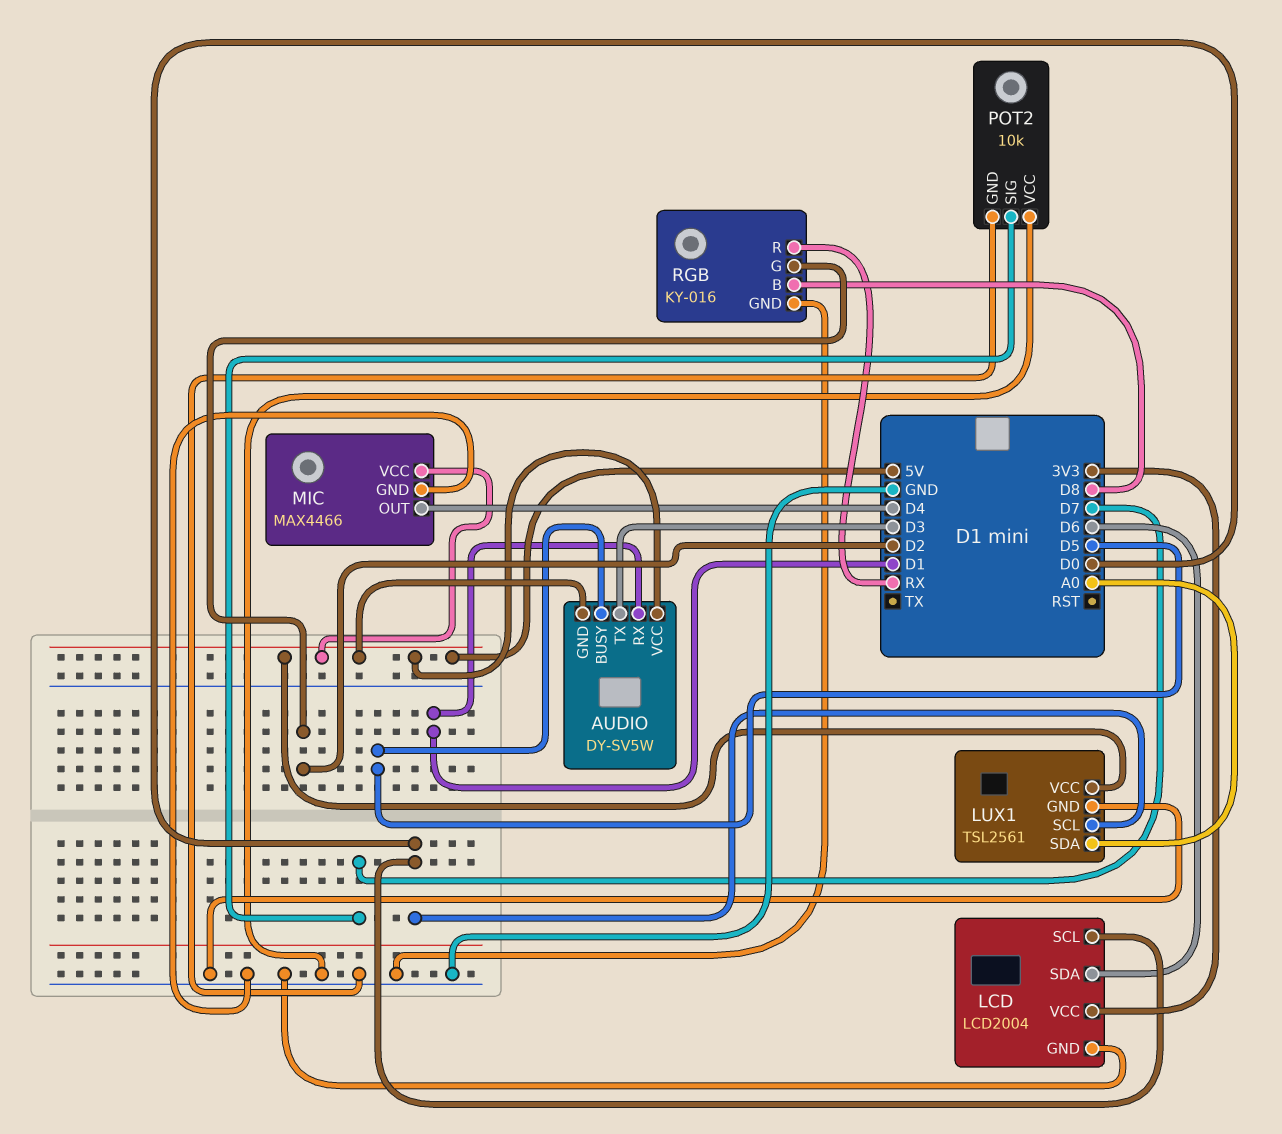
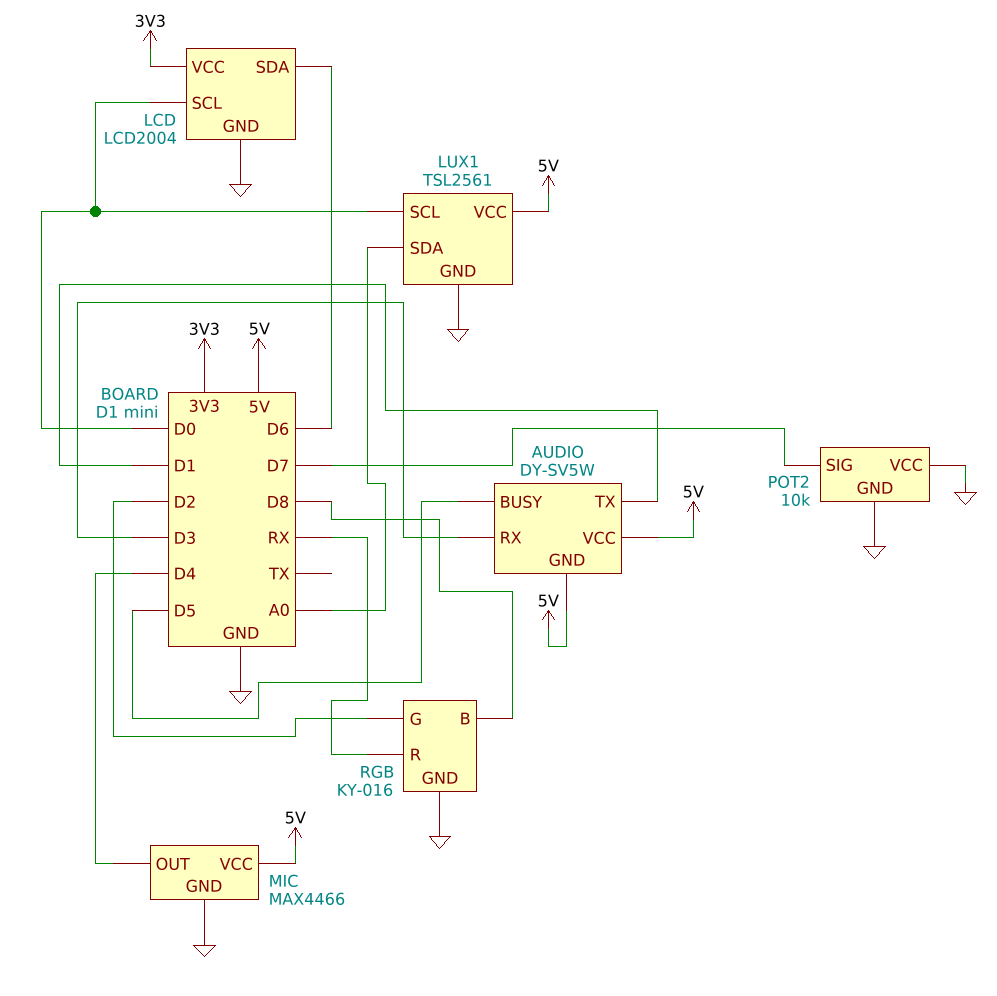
AUDIO pin RX: D1 -> D3
AUDIO pin TX: D3 -> D1

